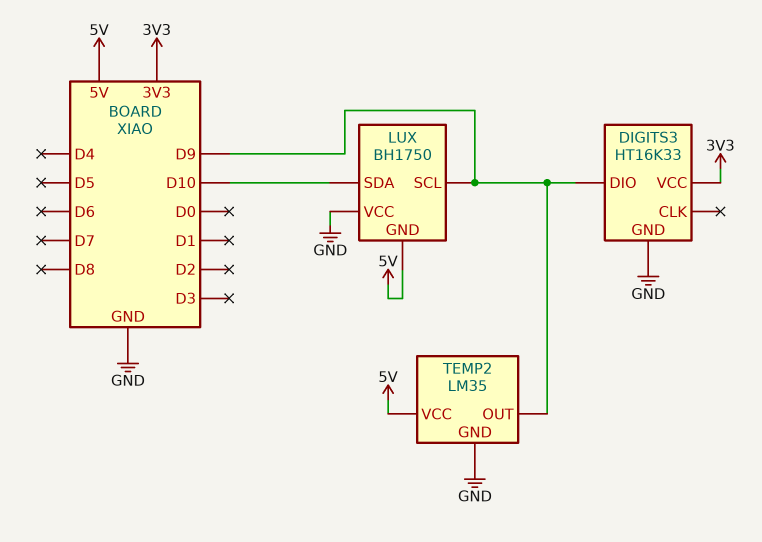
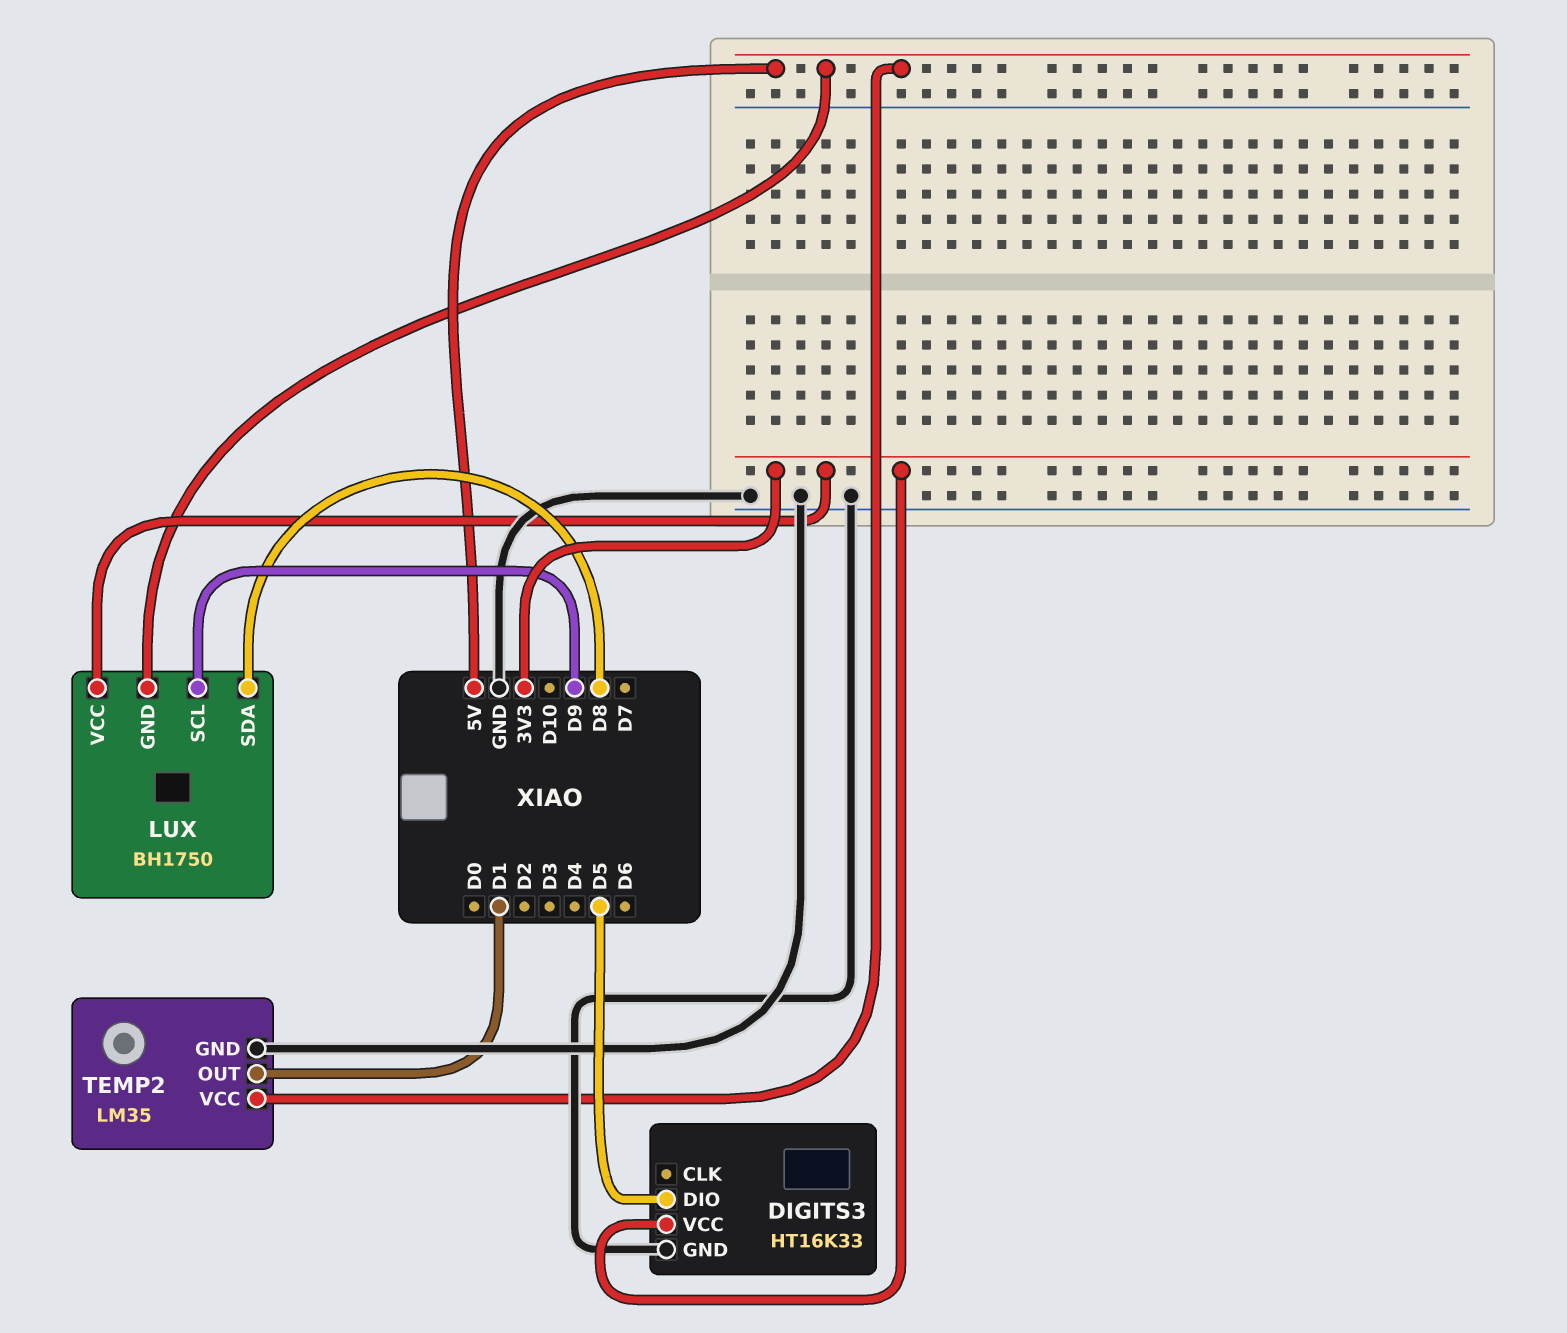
DIGITS3 pin DIO: D9 -> D5
LUX pin SDA: D10 -> D8
LUX pin VCC: GND -> 3V3
TEMP2 pin OUT: D9 -> D1

